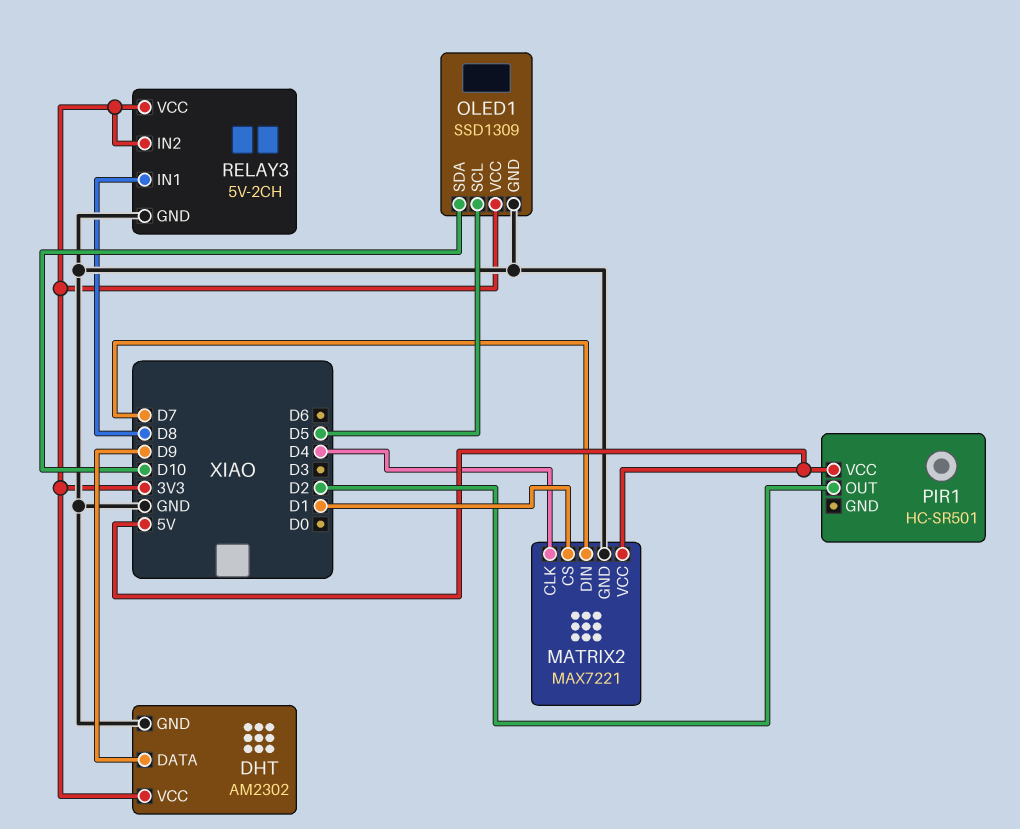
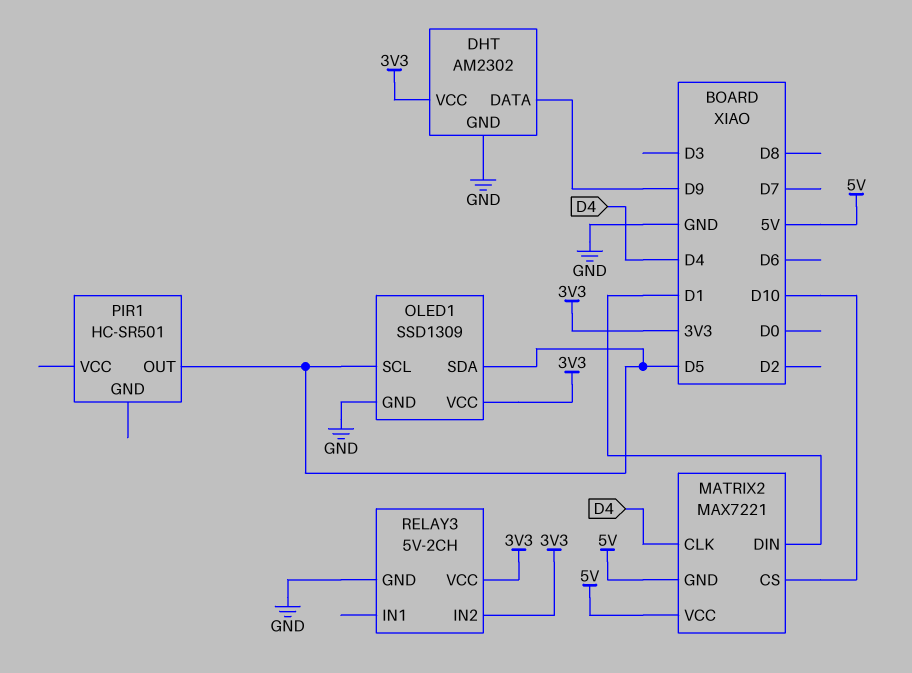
MATRIX2 pin CS: D1 -> D10
MATRIX2 pin DIN: D7 -> D1
MATRIX2 pin GND: GND -> 5V
OLED1 pin SDA: D10 -> D5
PIR1 pin OUT: D2 -> D5
PIR1 pin VCC: 5V -> none
RELAY3 pin IN1: D8 -> none

